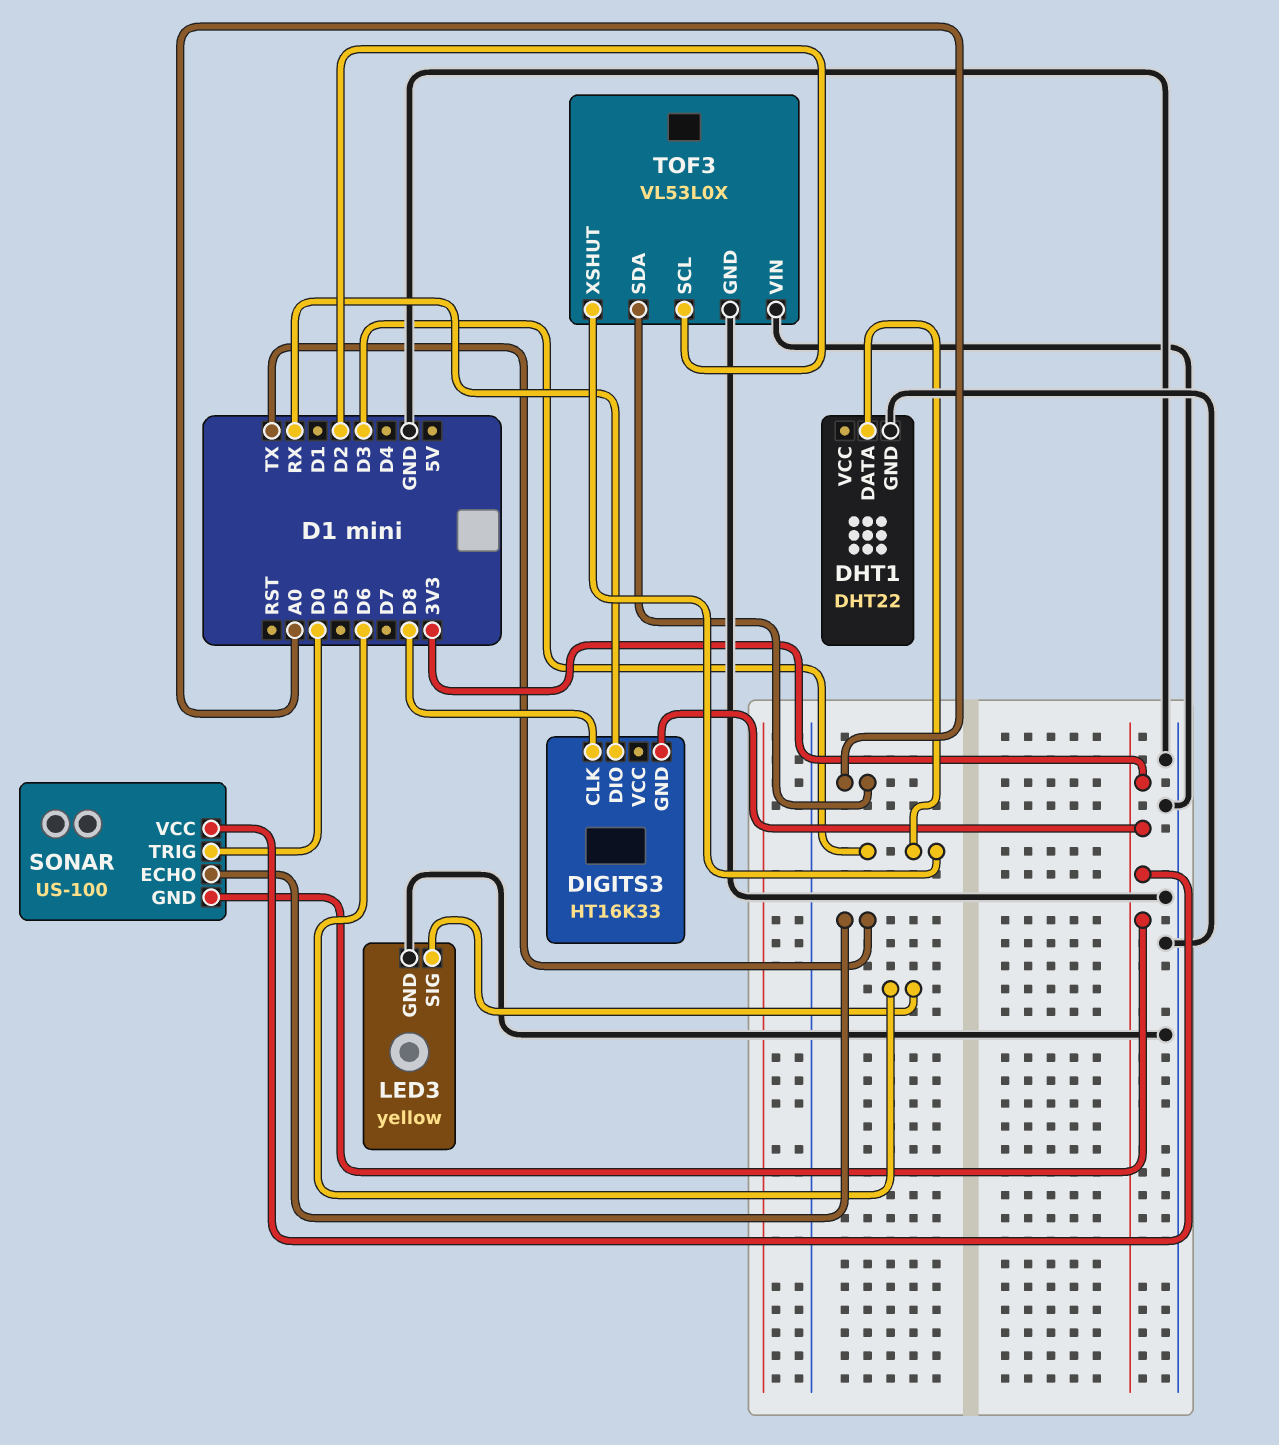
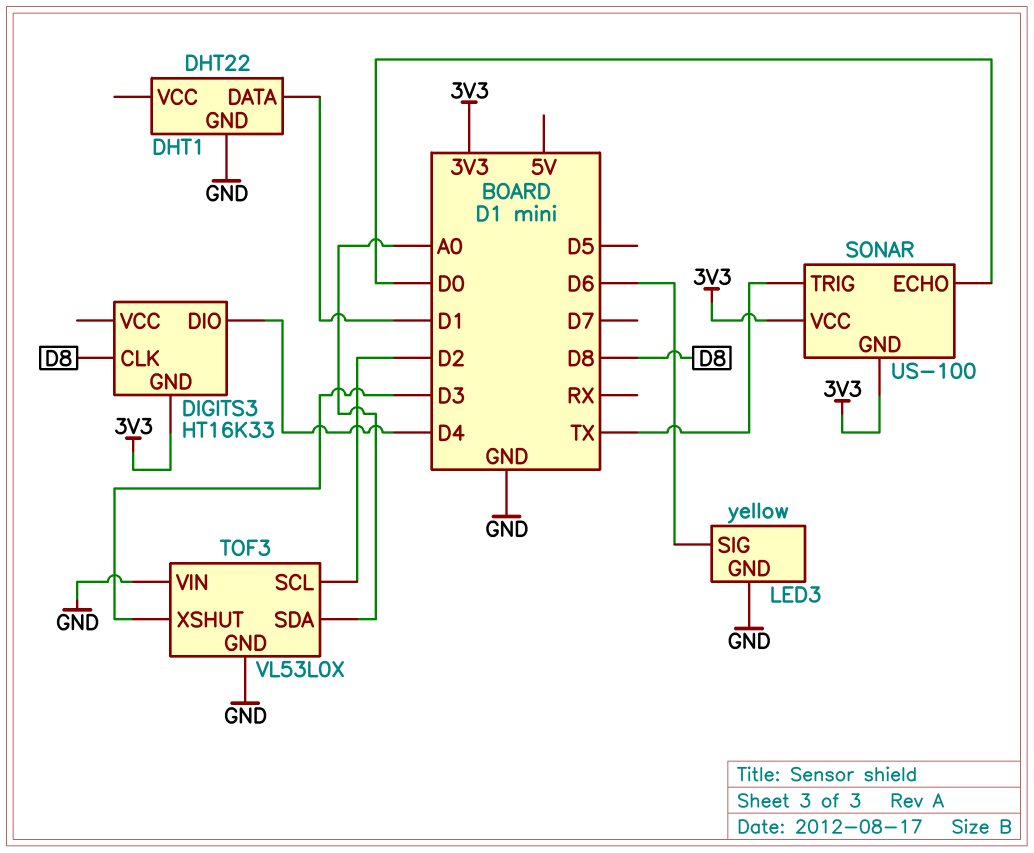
DHT1 pin DATA: D3 -> D1
DIGITS3 pin DIO: RX -> D4
SONAR pin ECHO: TX -> D0
SONAR pin TRIG: D0 -> TX

